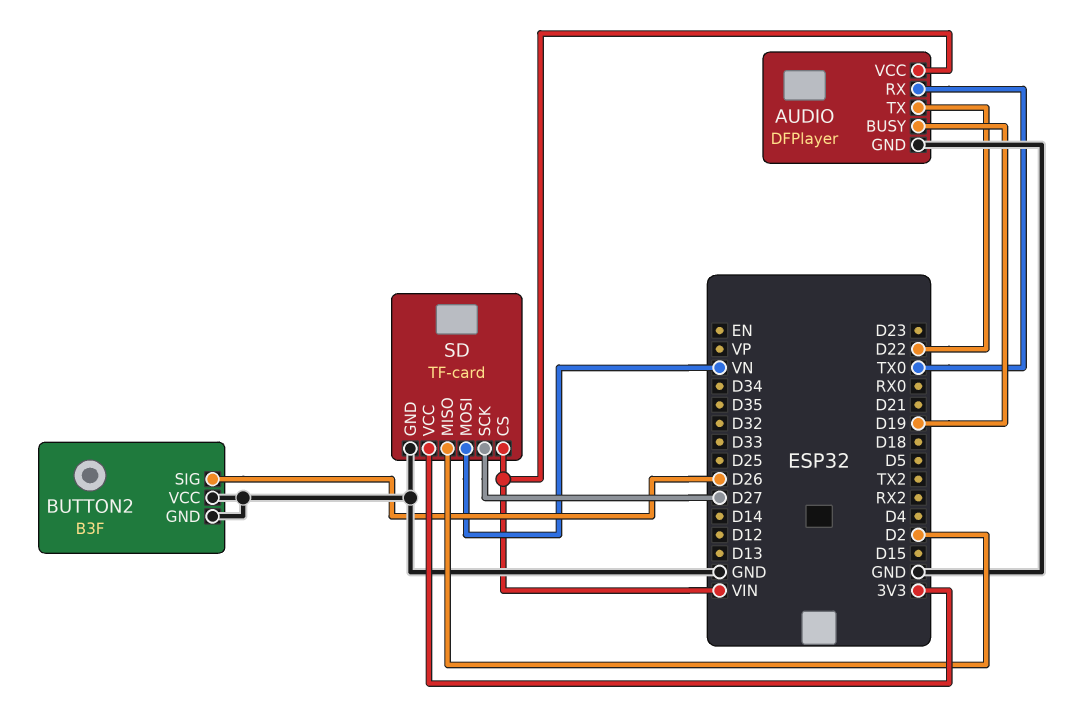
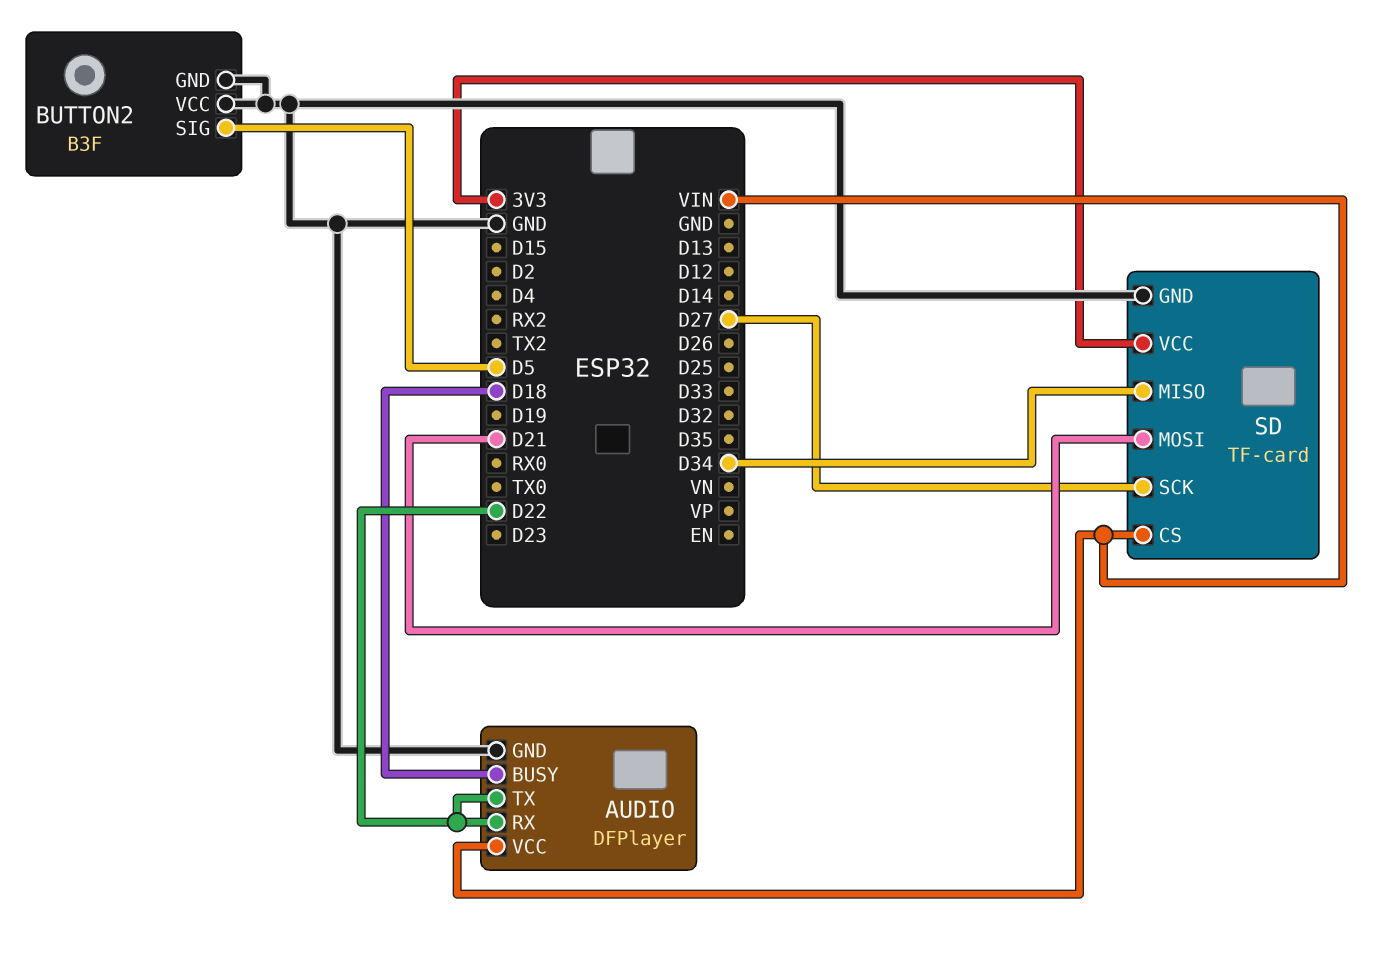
AUDIO pin BUSY: D19 -> D18
AUDIO pin RX: TX0 -> D22
BUTTON2 pin SIG: D26 -> D5
SD pin MISO: D2 -> D34
SD pin MOSI: VN -> D21

